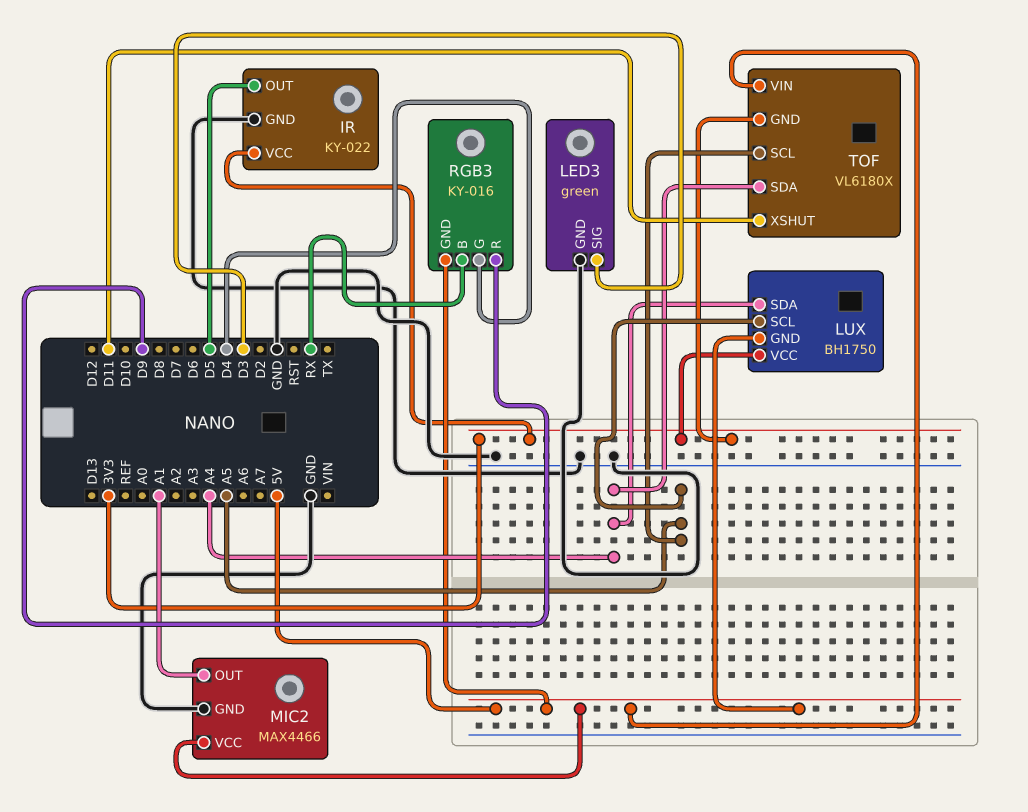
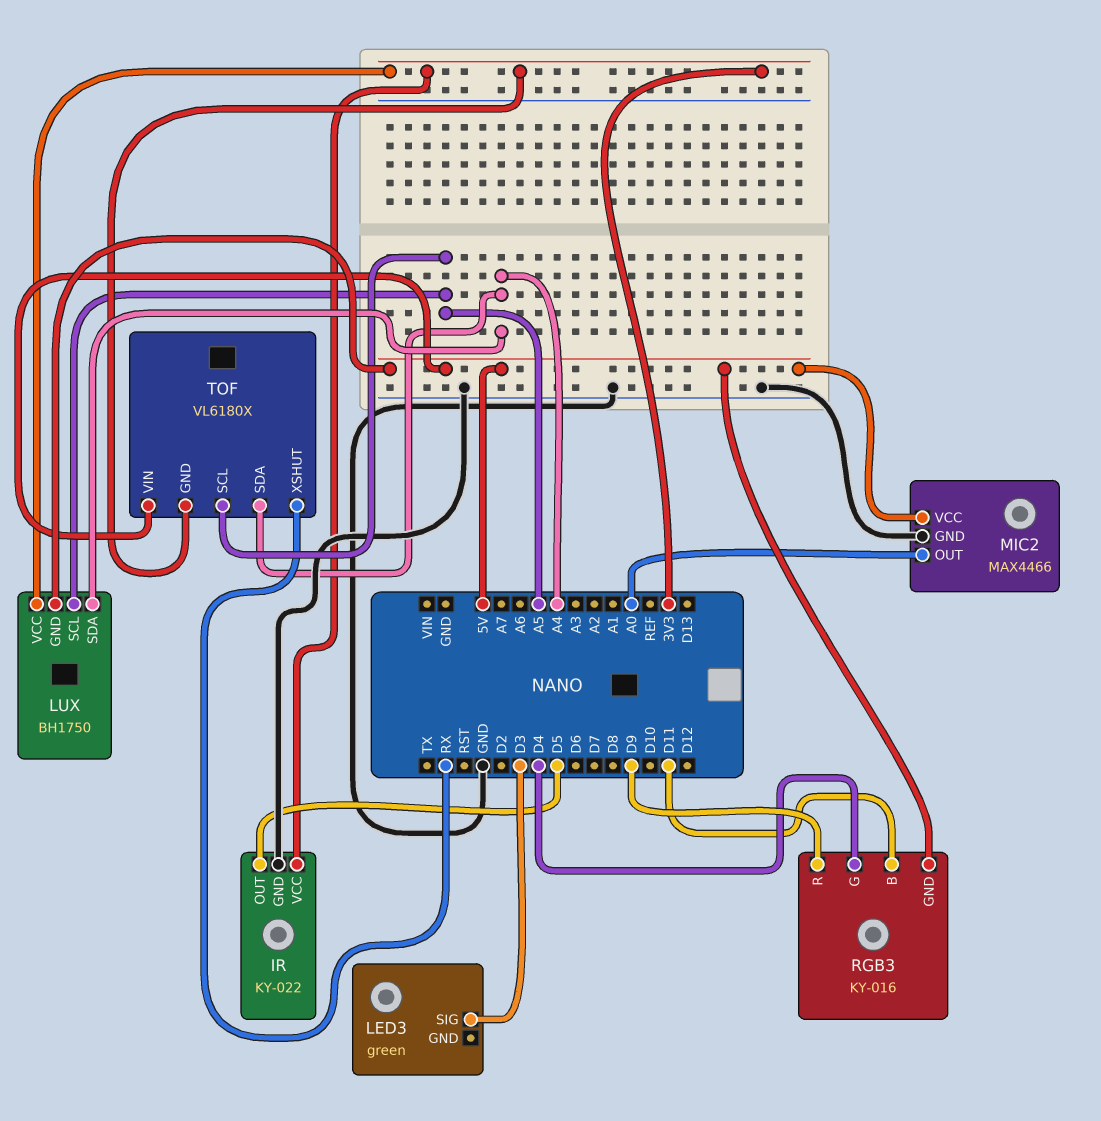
LED3 pin GND: GND -> none
MIC2 pin OUT: A1 -> A0
RGB3 pin B: RX -> D11
TOF pin XSHUT: D11 -> RX

